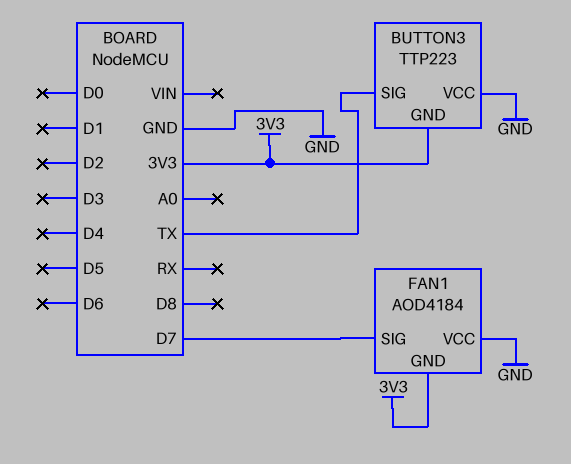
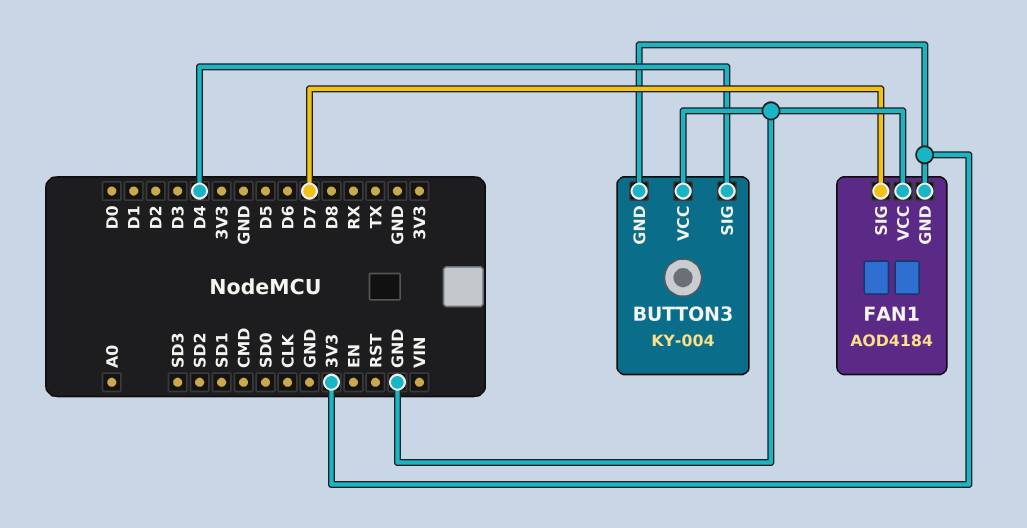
BUTTON3: TTP223 -> KY-004
BUTTON3 pin SIG: TX -> D4

